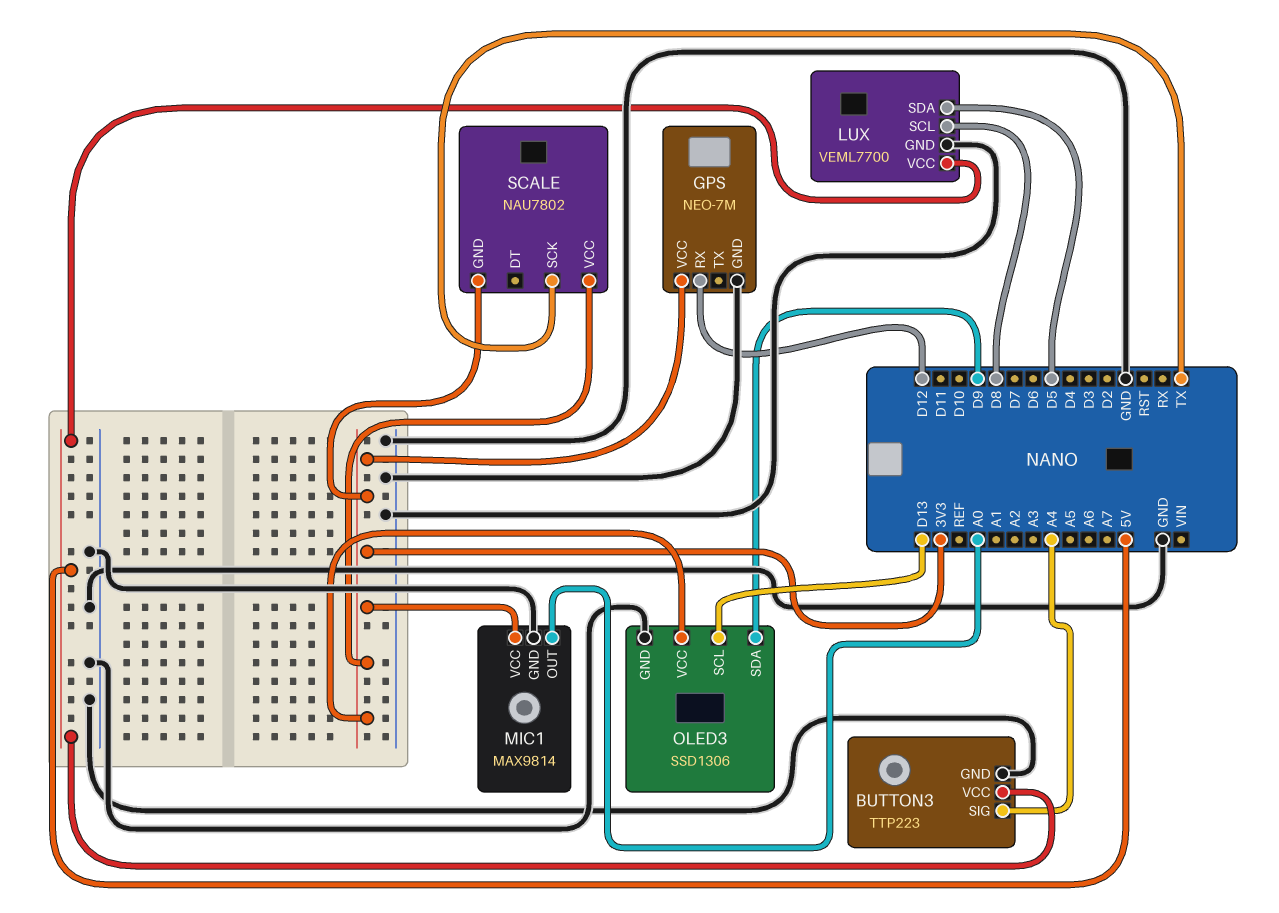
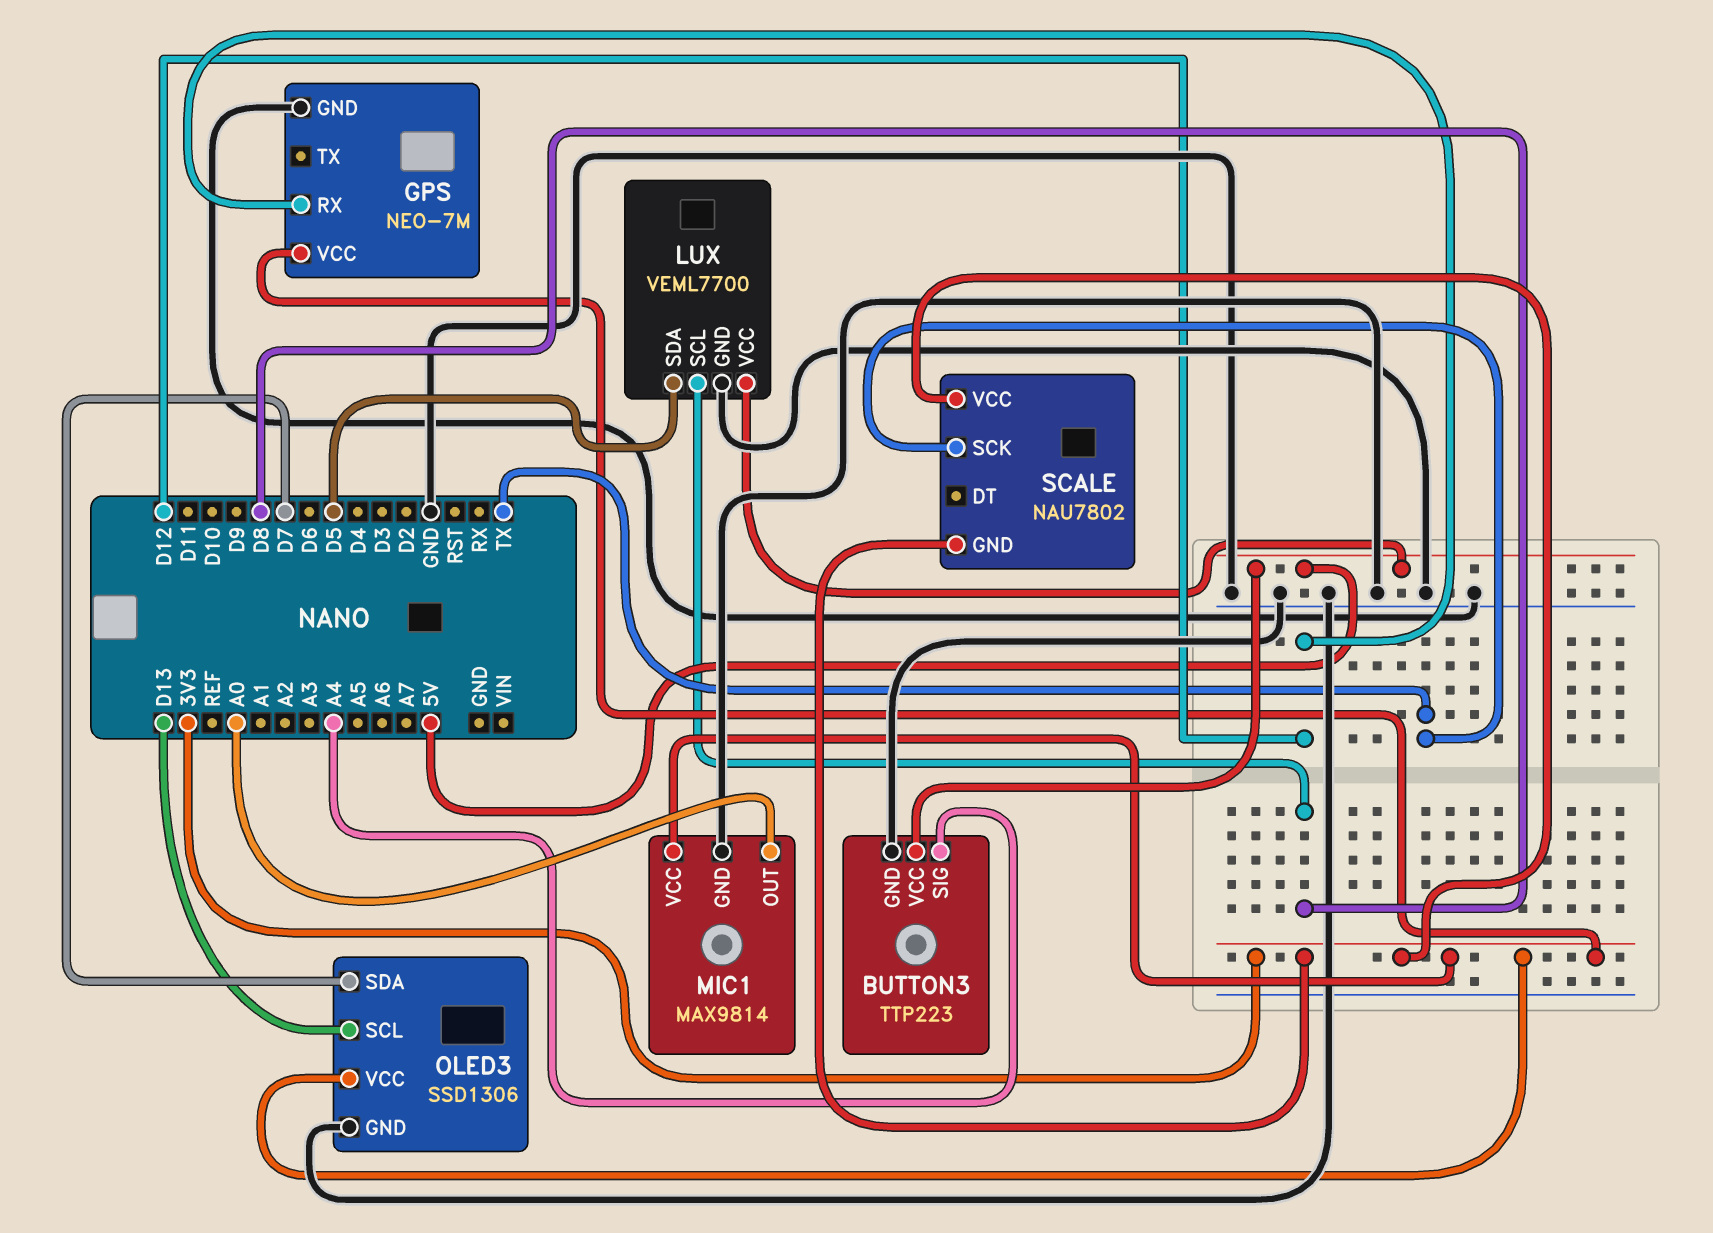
OLED3 pin SDA: D9 -> D7

